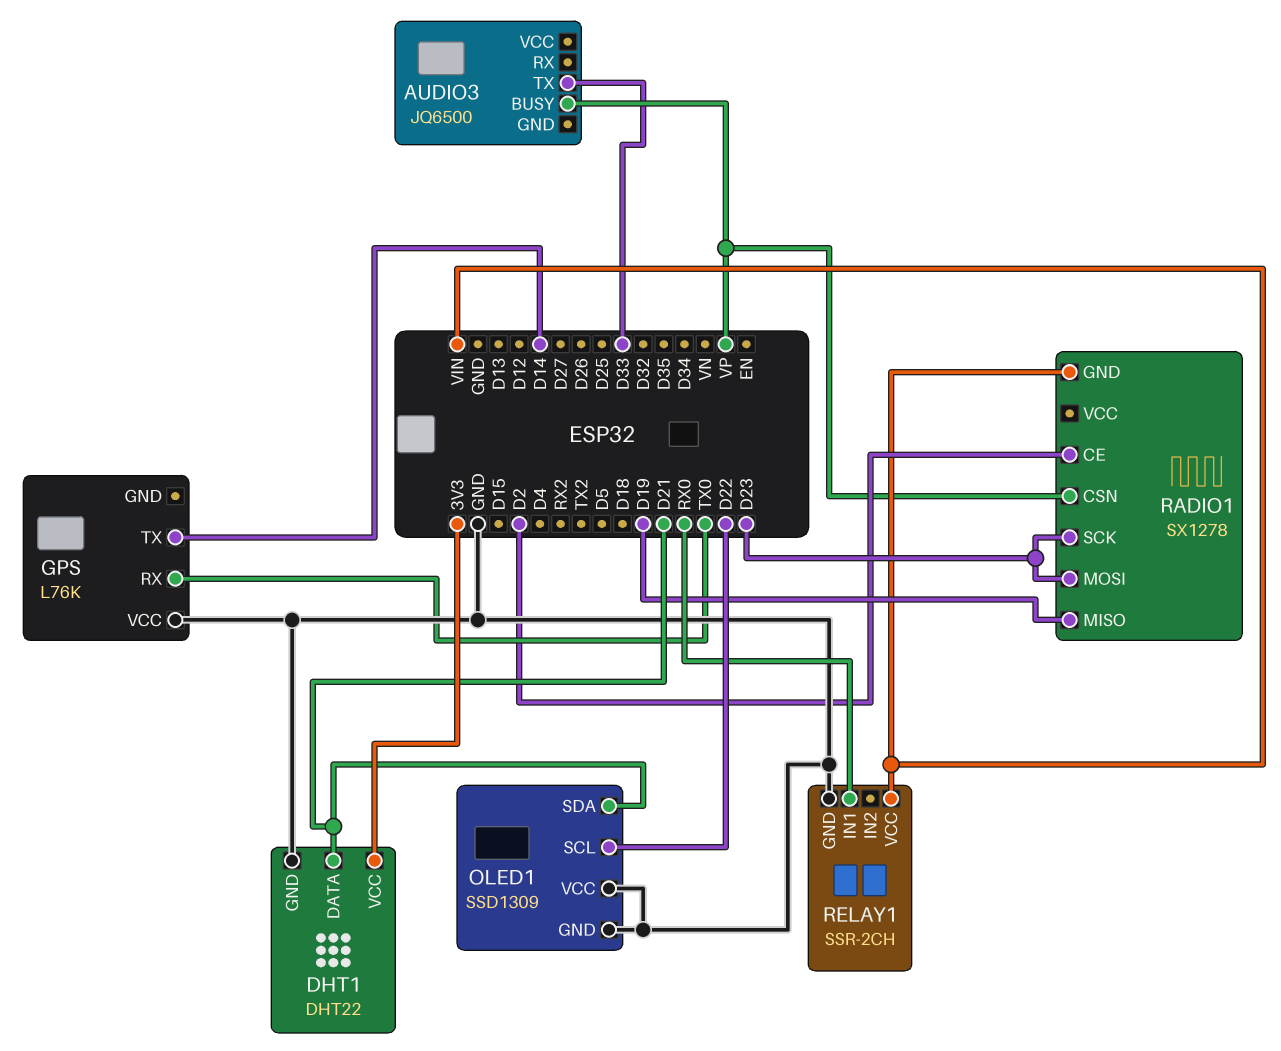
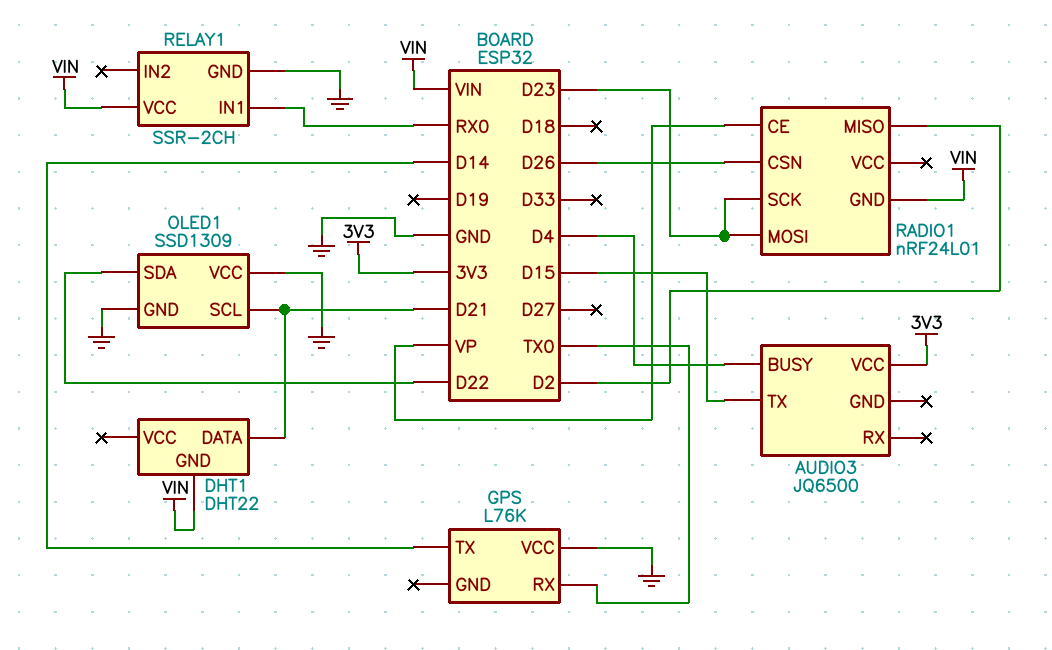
AUDIO3 pin BUSY: VP -> D4
AUDIO3 pin TX: D33 -> D15
AUDIO3 pin VCC: none -> 3V3
DHT1 pin GND: GND -> VIN
DHT1 pin VCC: 3V3 -> none
OLED1 pin SCL: D22 -> D21
OLED1 pin SDA: D21 -> D22
RADIO1: SX1278 -> nRF24L01
RADIO1 pin CE: D2 -> VP
RADIO1 pin CSN: VP -> D26
RADIO1 pin MISO: D19 -> D2

